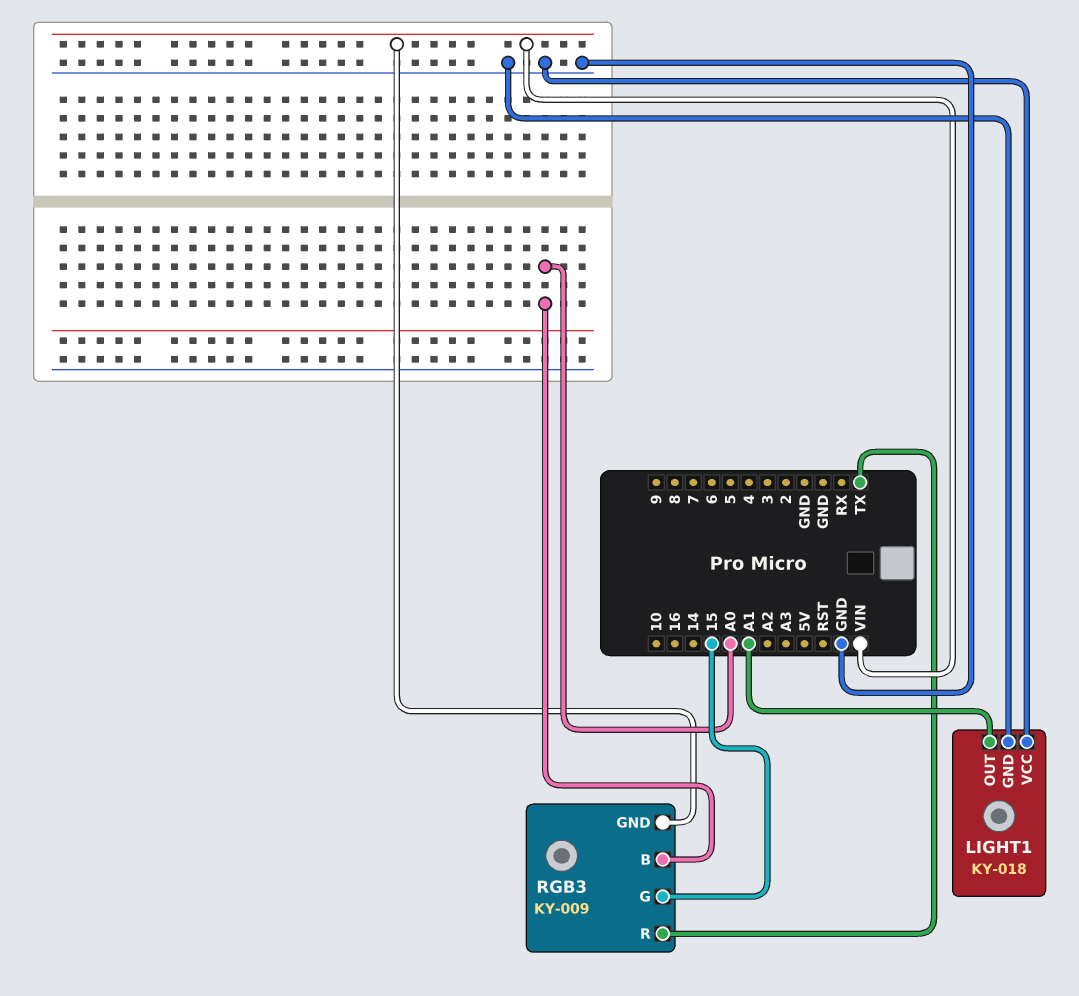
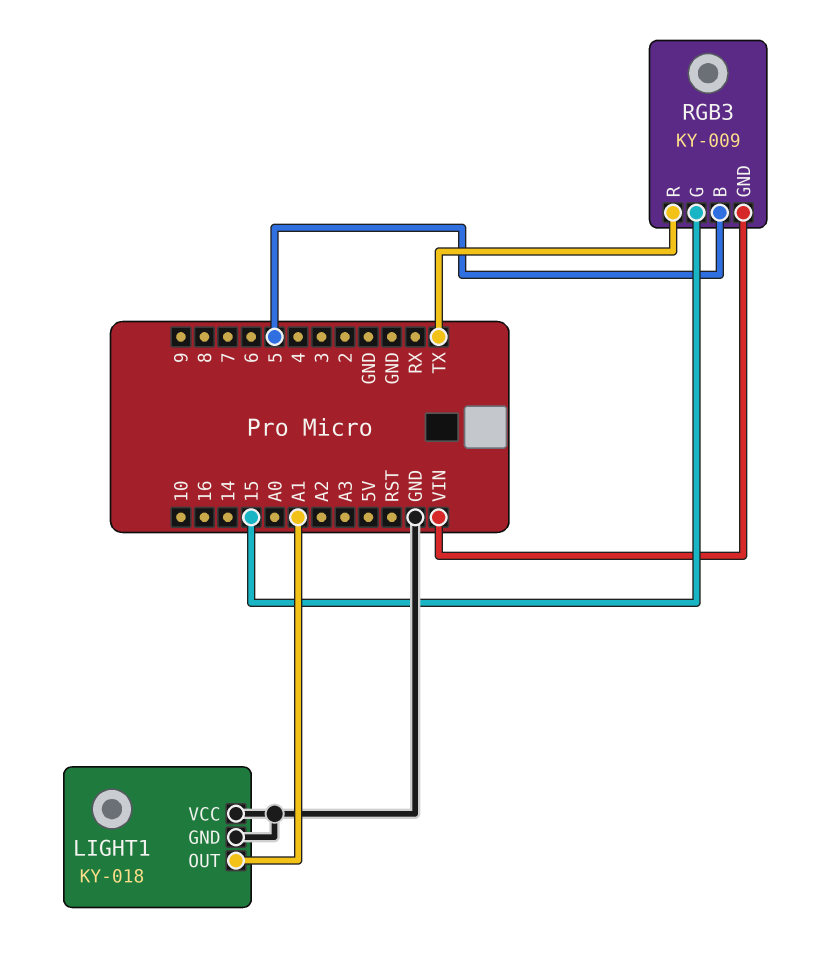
RGB3 pin B: A0 -> 5

